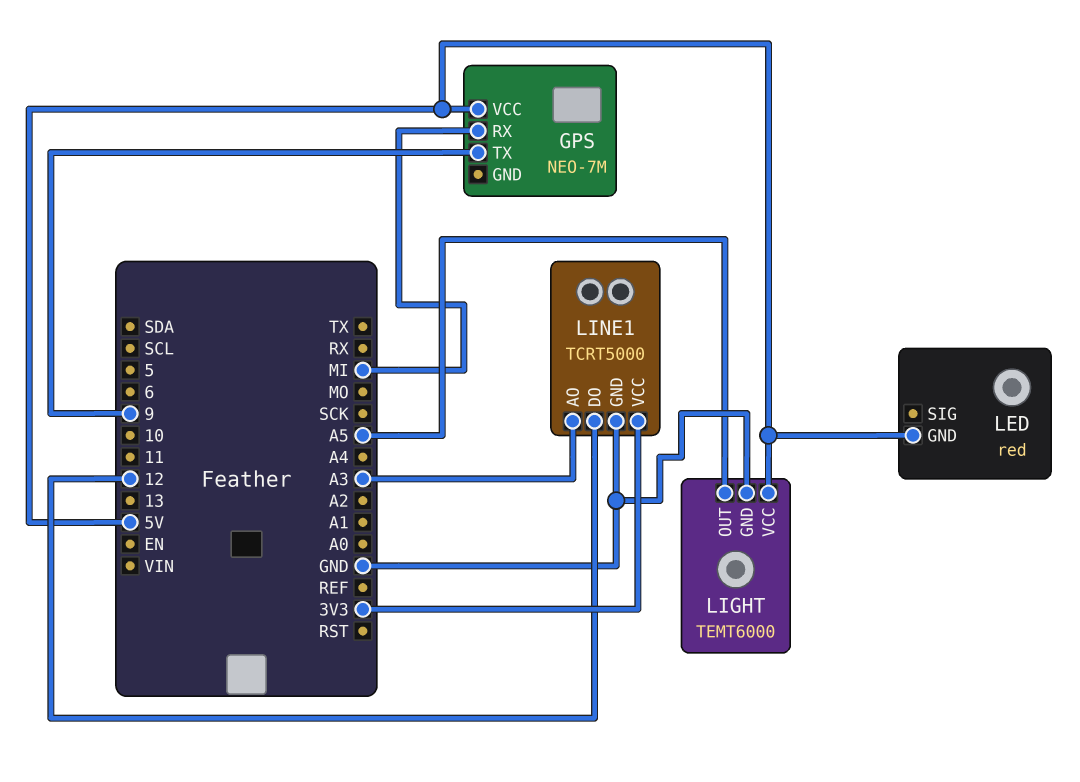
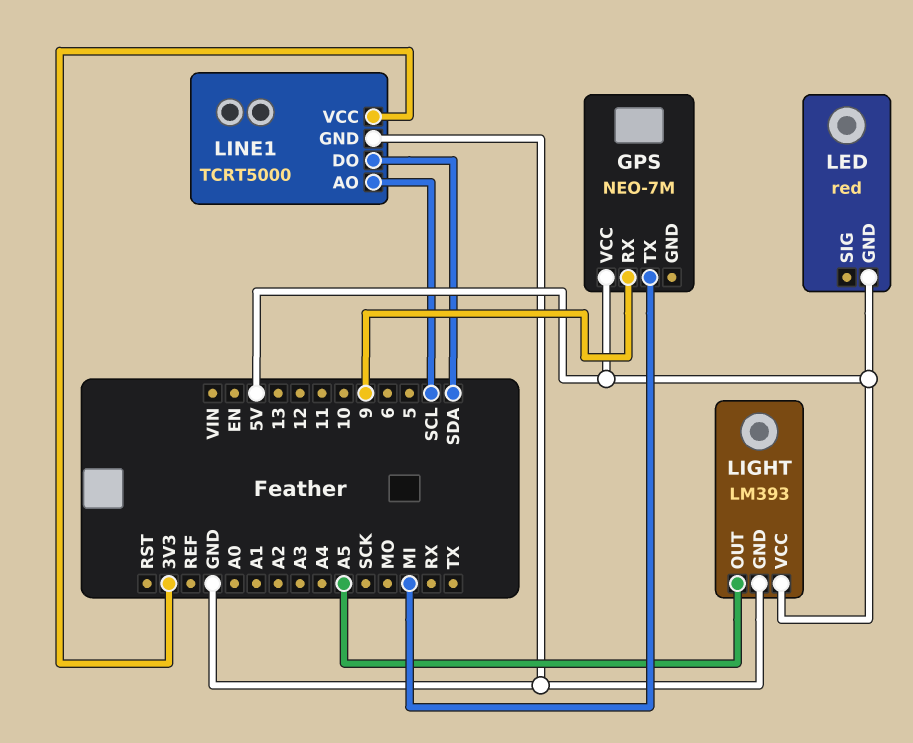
GPS pin RX: MI -> 9
GPS pin TX: 9 -> MI
LIGHT: TEMT6000 -> LM393
LINE1 pin AO: A3 -> SCL
LINE1 pin DO: 12 -> SDA

